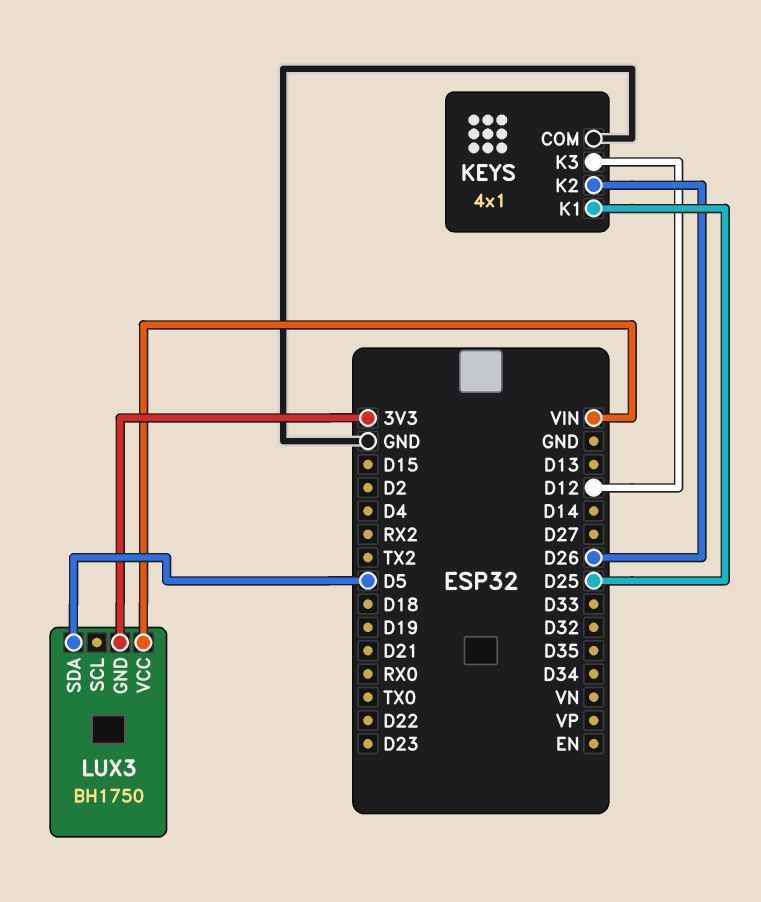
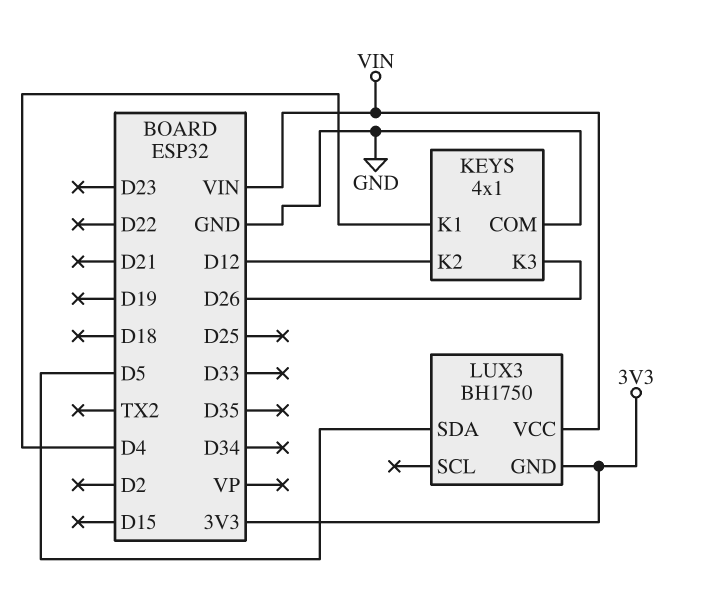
KEYS pin K1: D25 -> D4
KEYS pin K2: D26 -> D12
KEYS pin K3: D12 -> D26

